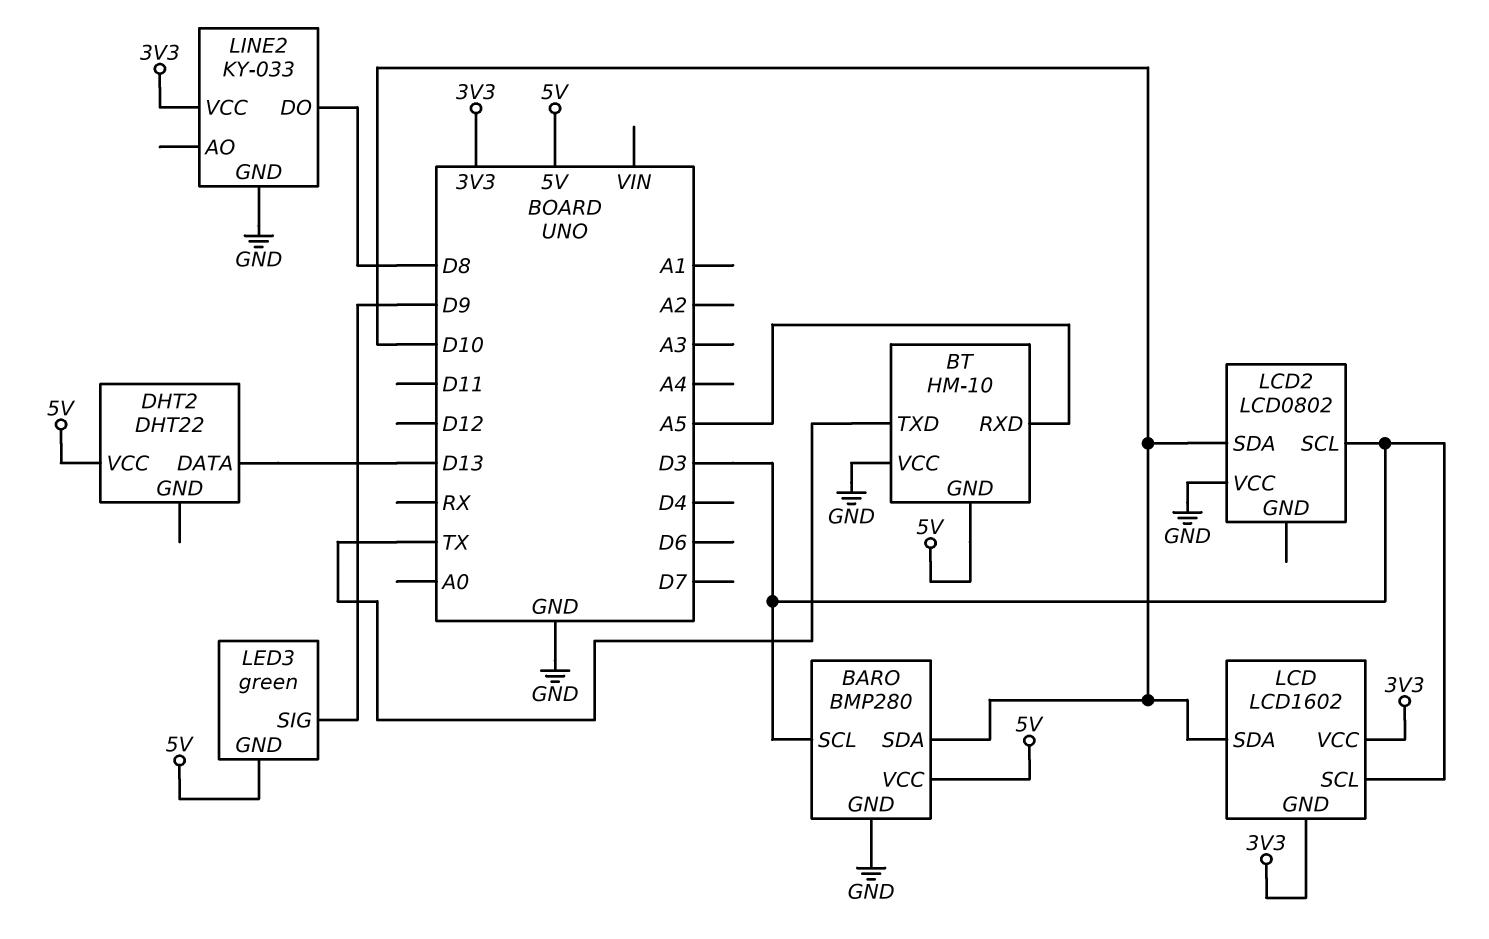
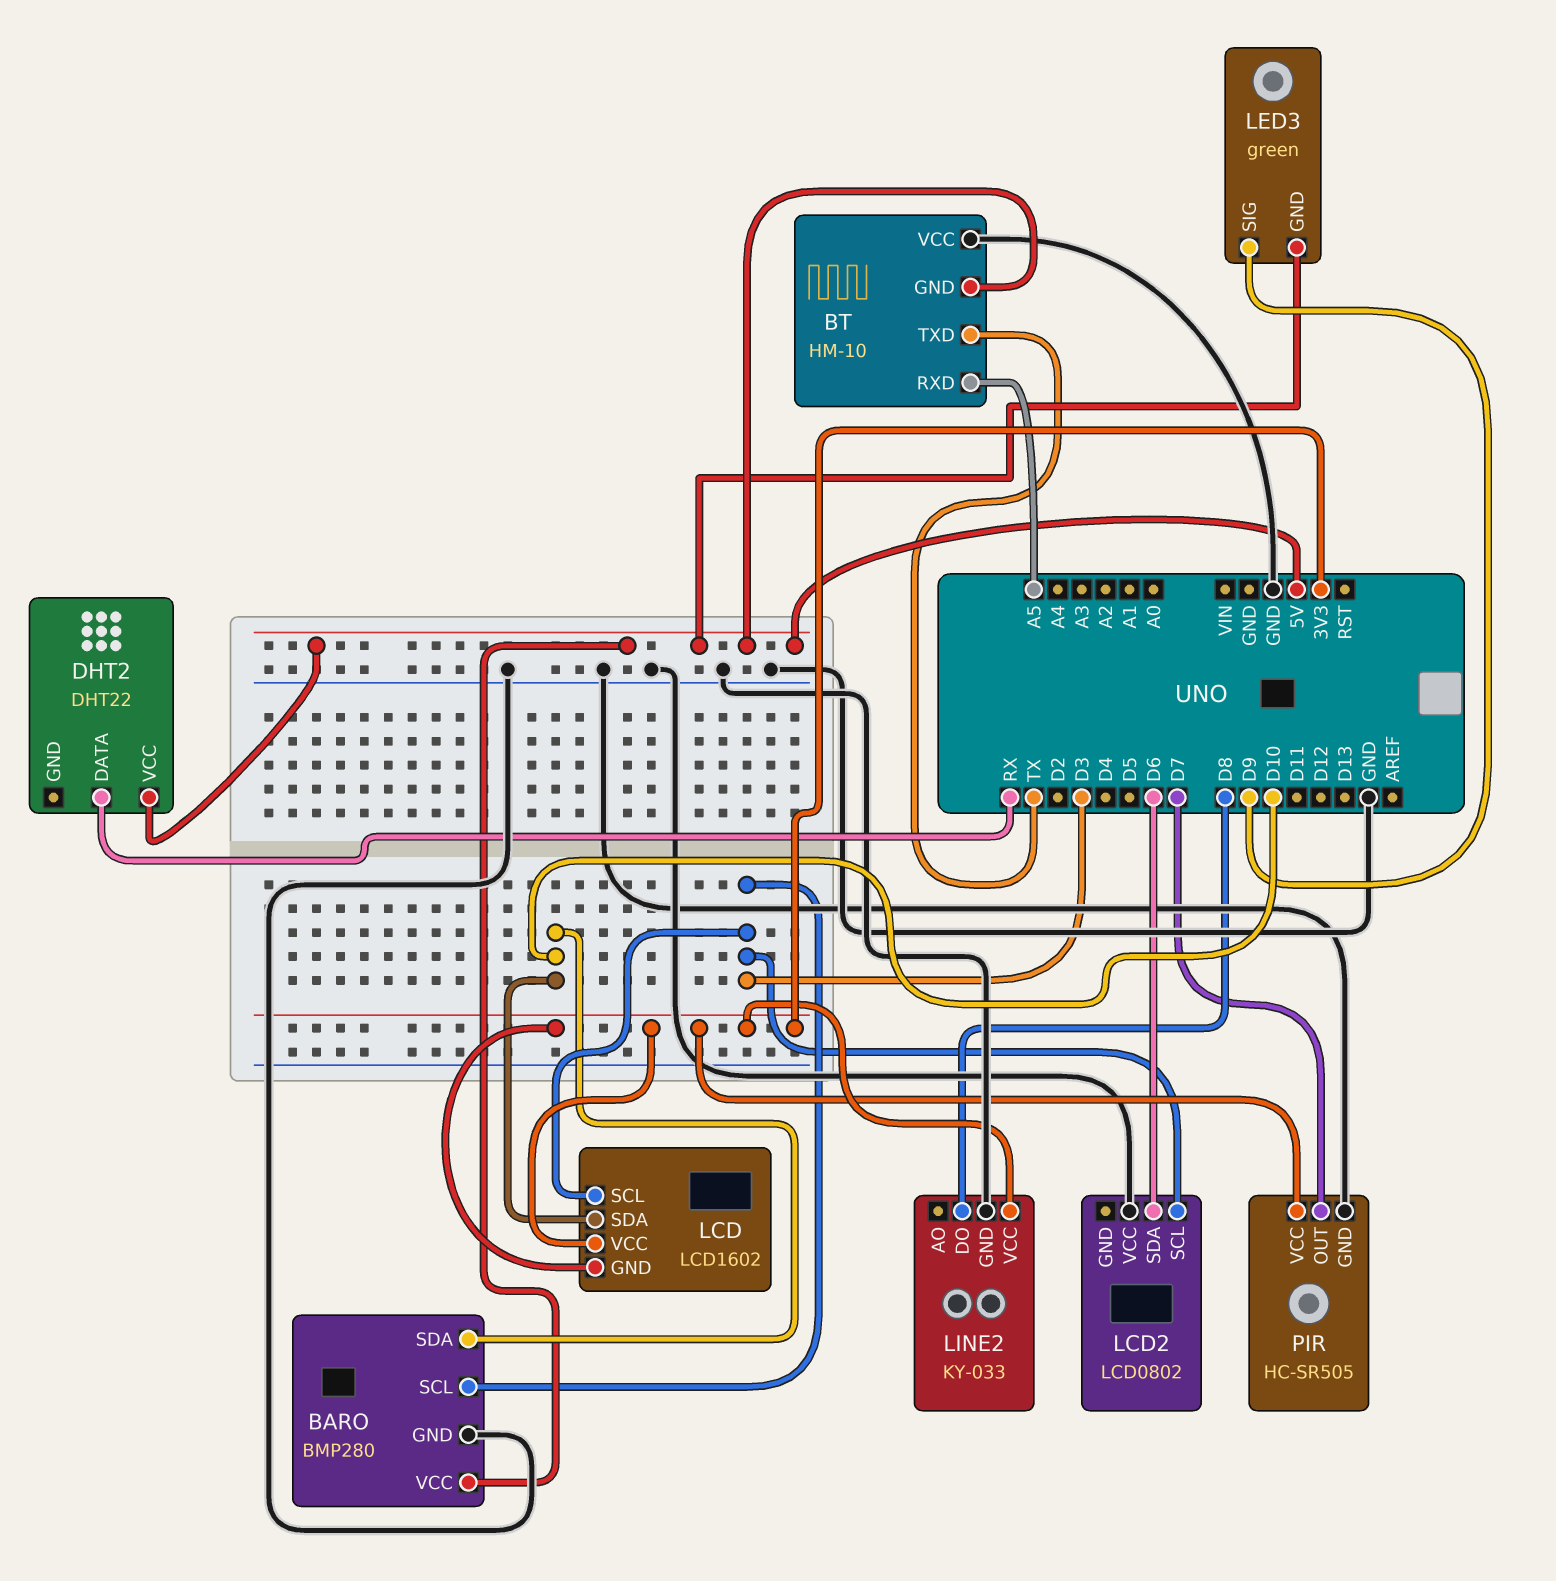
DHT2 pin DATA: D13 -> RX
LCD2 pin SDA: D10 -> D6
PIR: none -> HC-SR505
PIR pin GND: none -> GND
PIR pin OUT: none -> D7
PIR pin VCC: none -> 3V3

